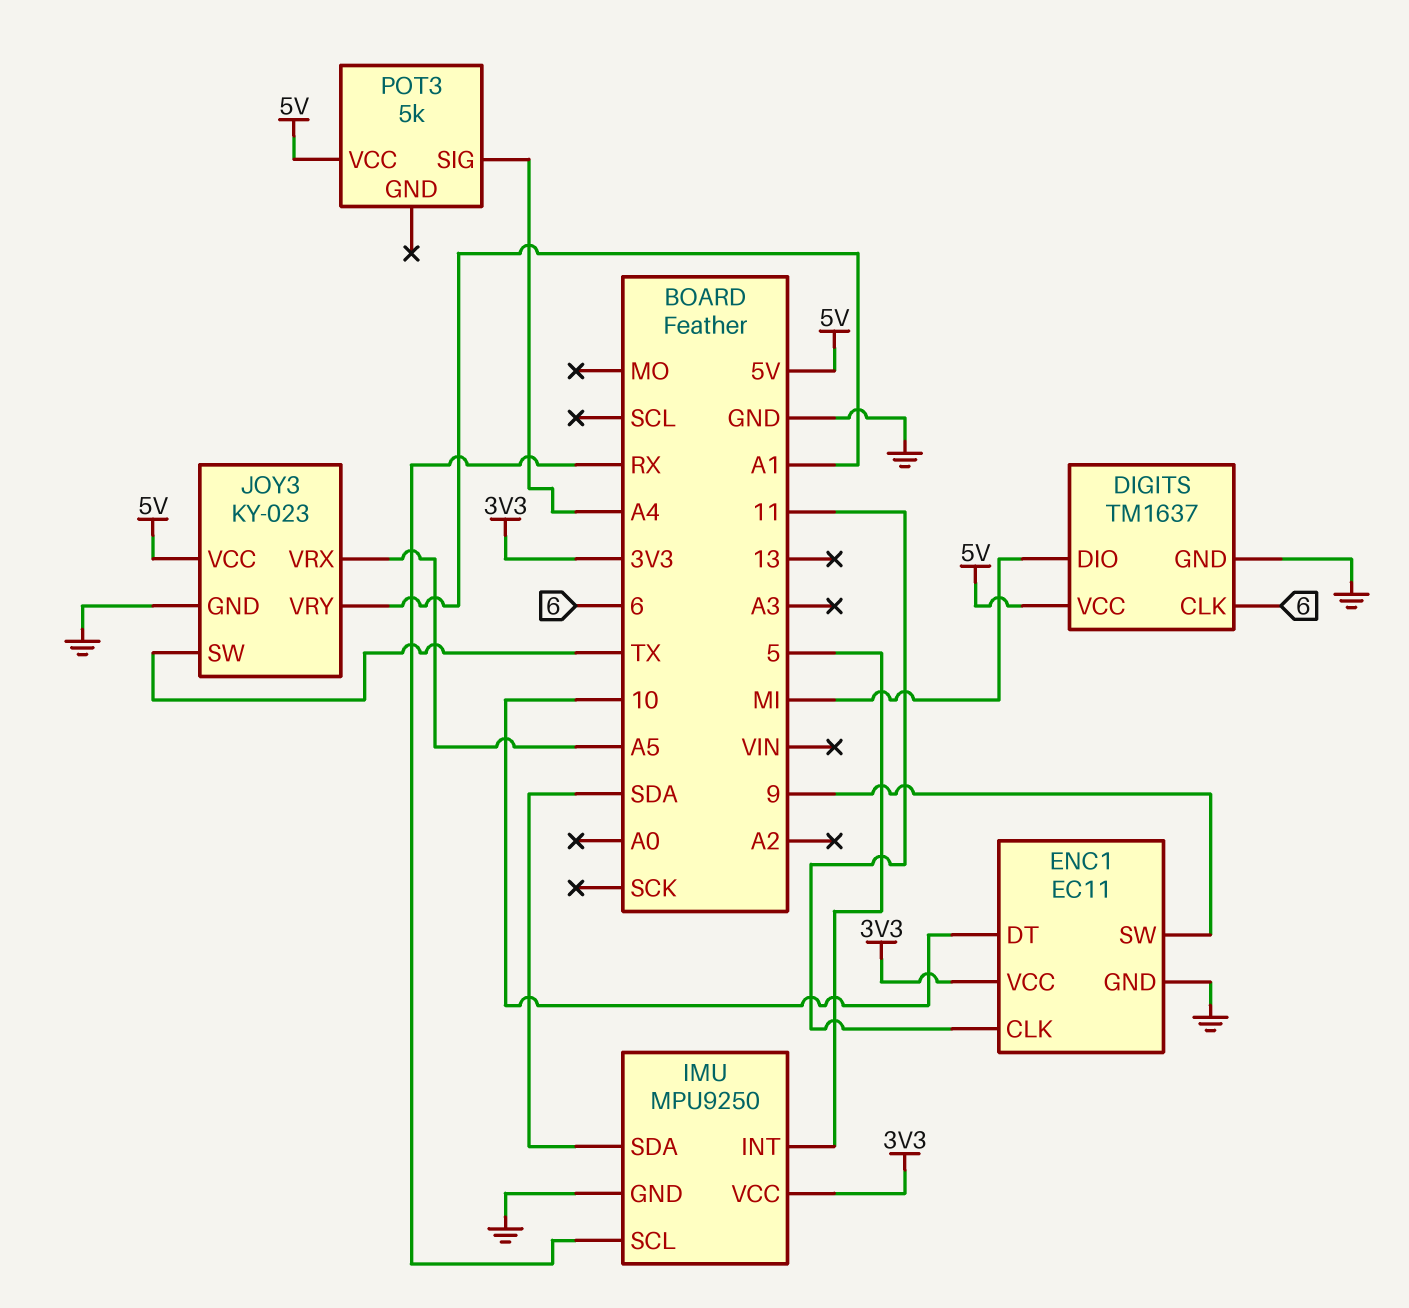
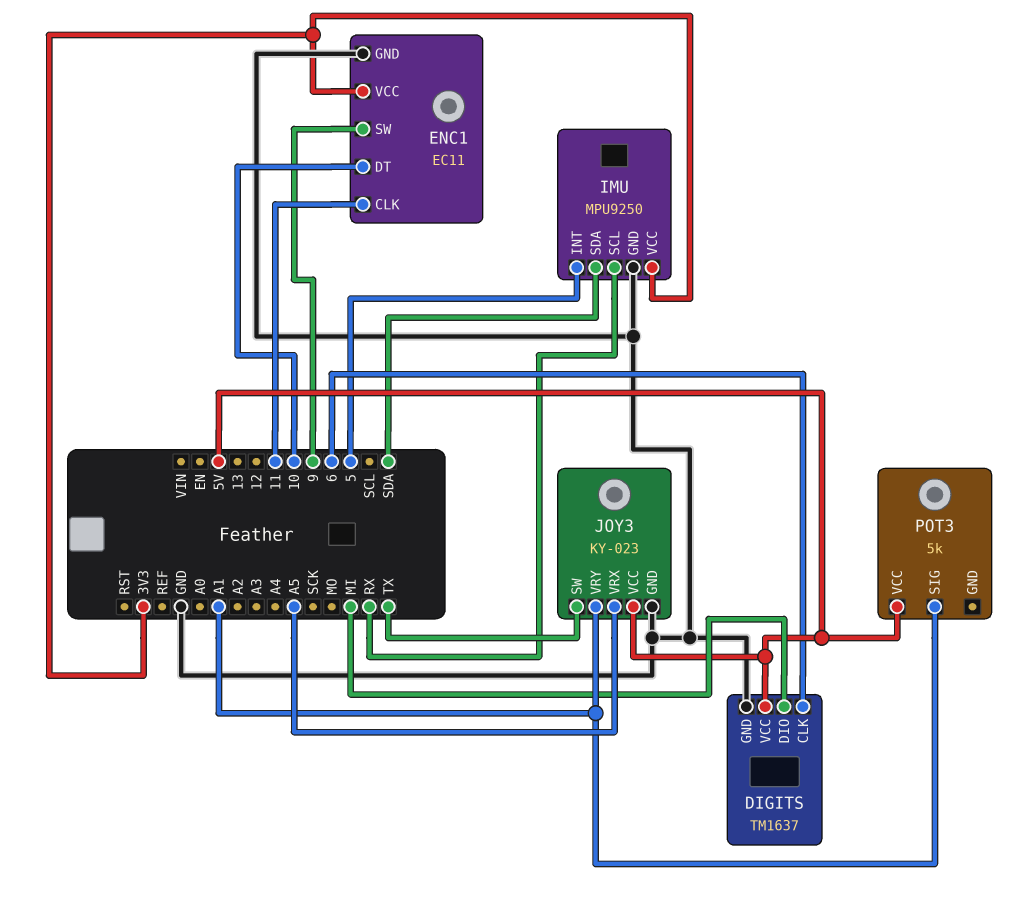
POT3 pin SIG: A4 -> A1

